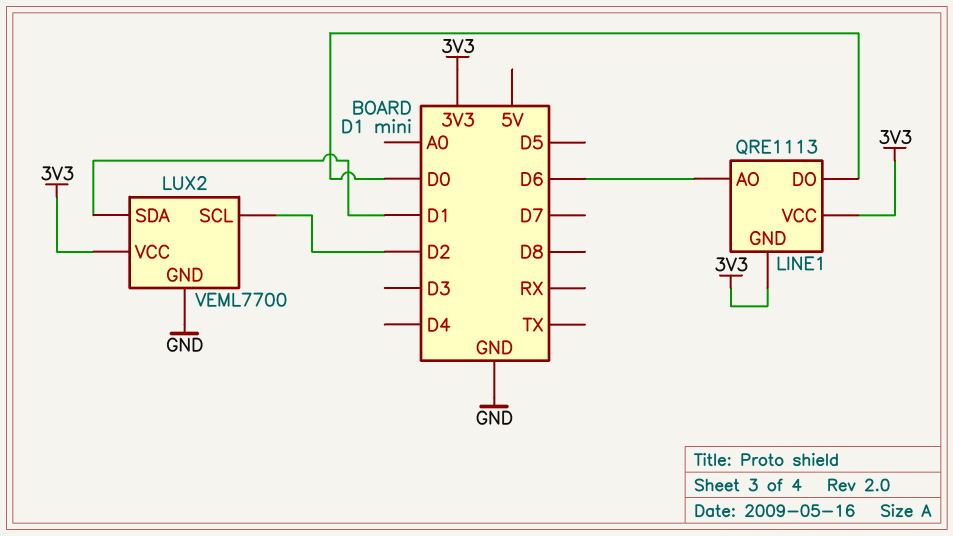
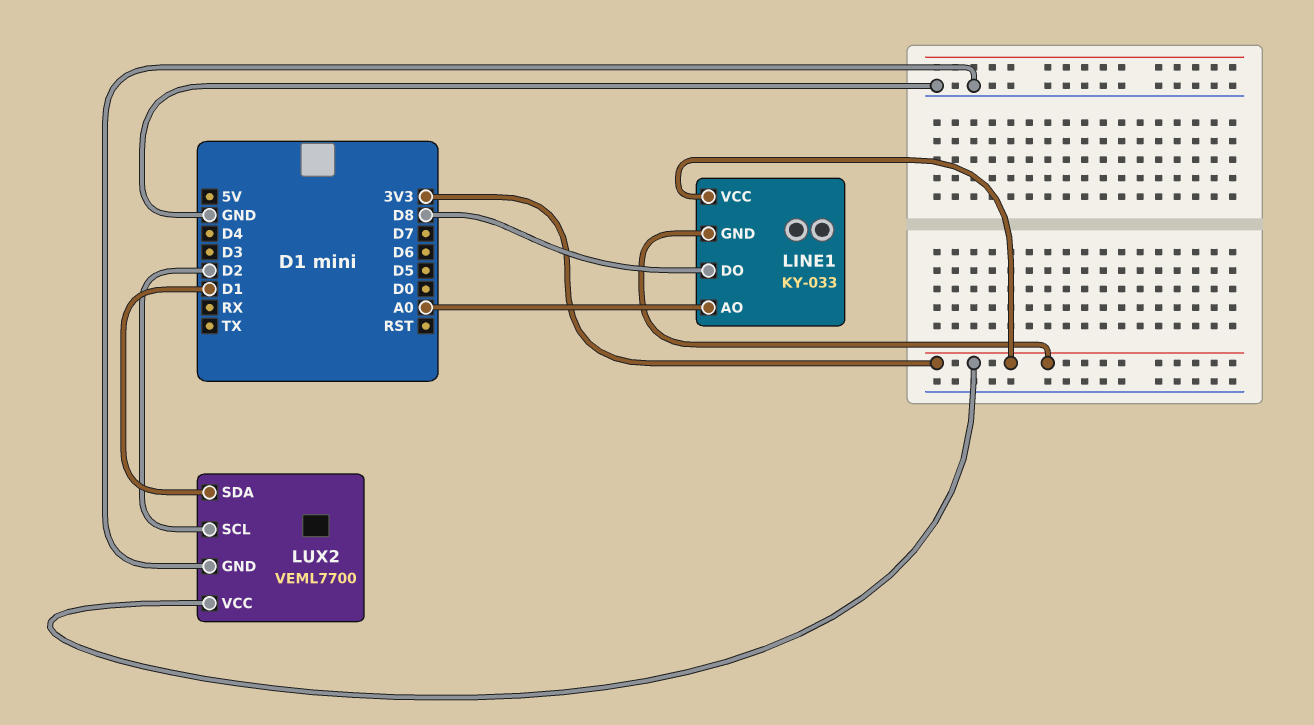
LINE1: QRE1113 -> KY-033
LINE1 pin AO: D6 -> A0
LINE1 pin DO: D0 -> D8

